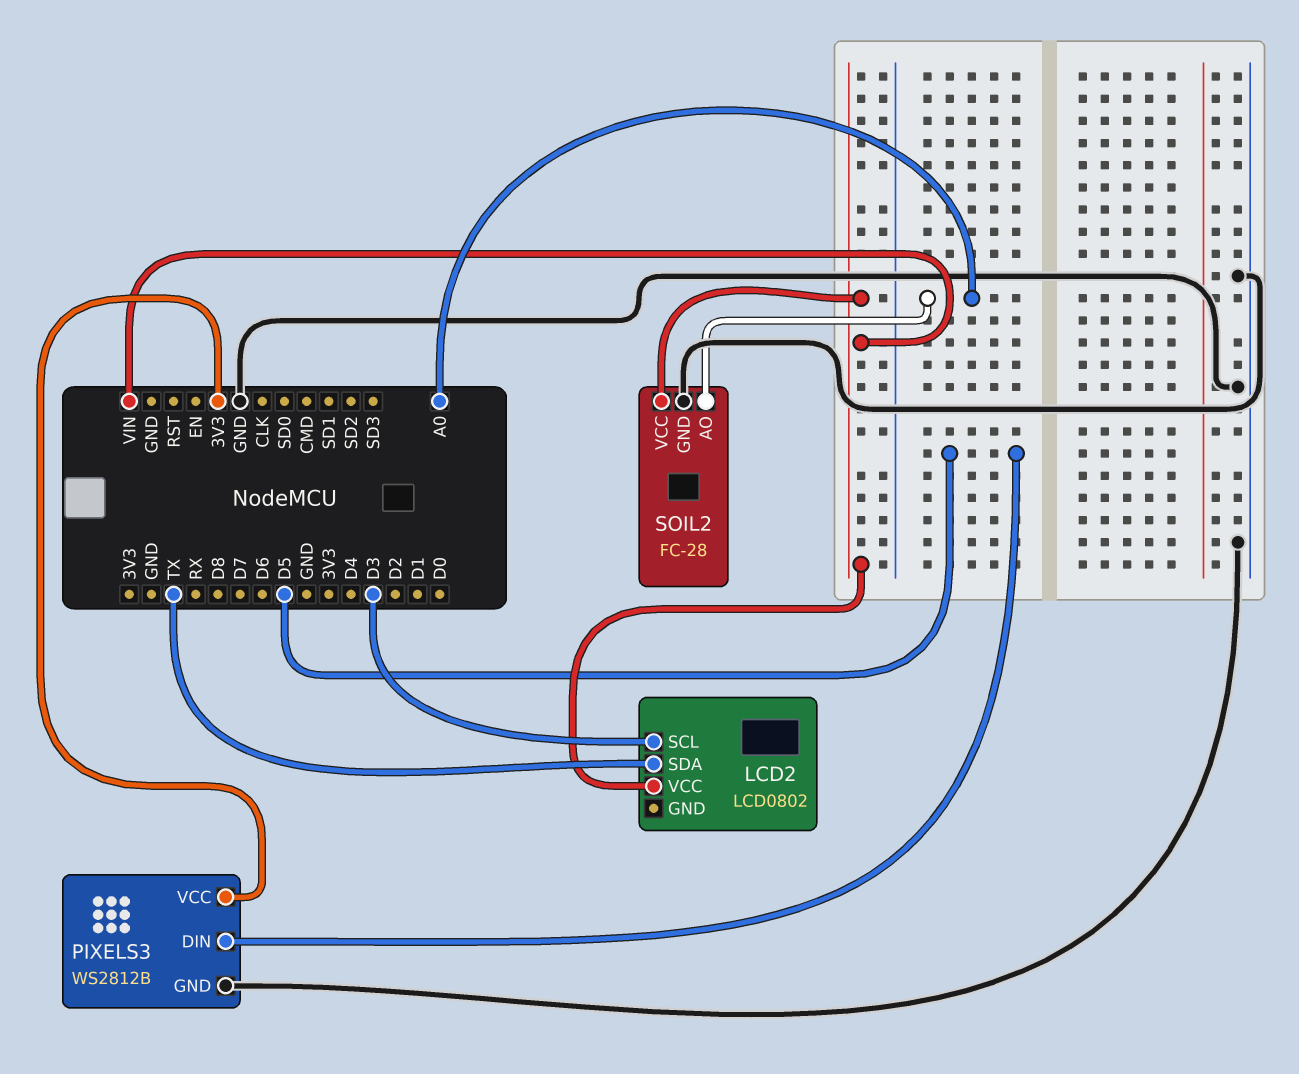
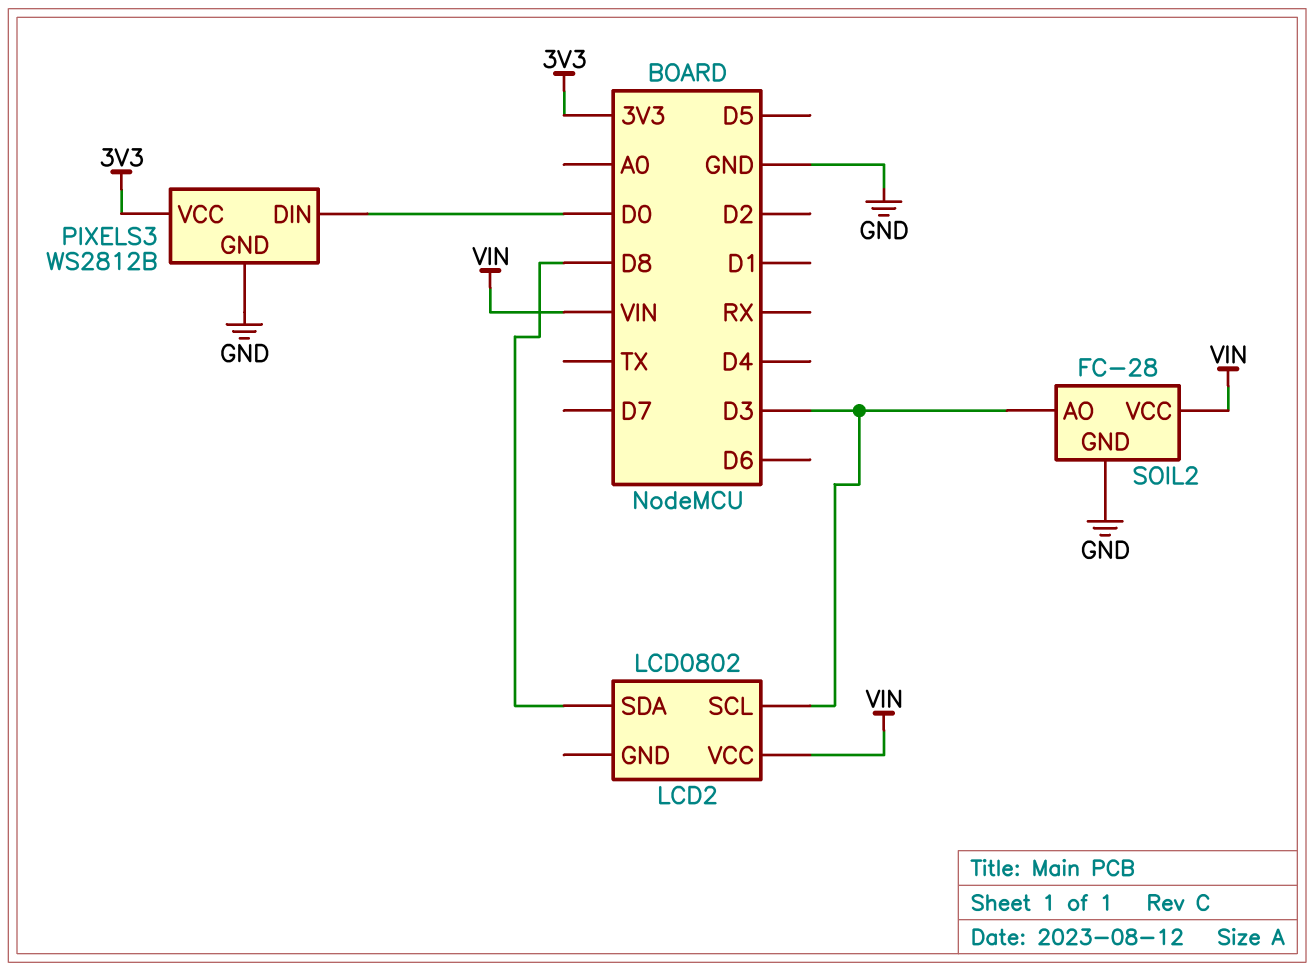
LCD2 pin SDA: TX -> D8
PIXELS3 pin DIN: D5 -> D0
SOIL2 pin AO: A0 -> D3

